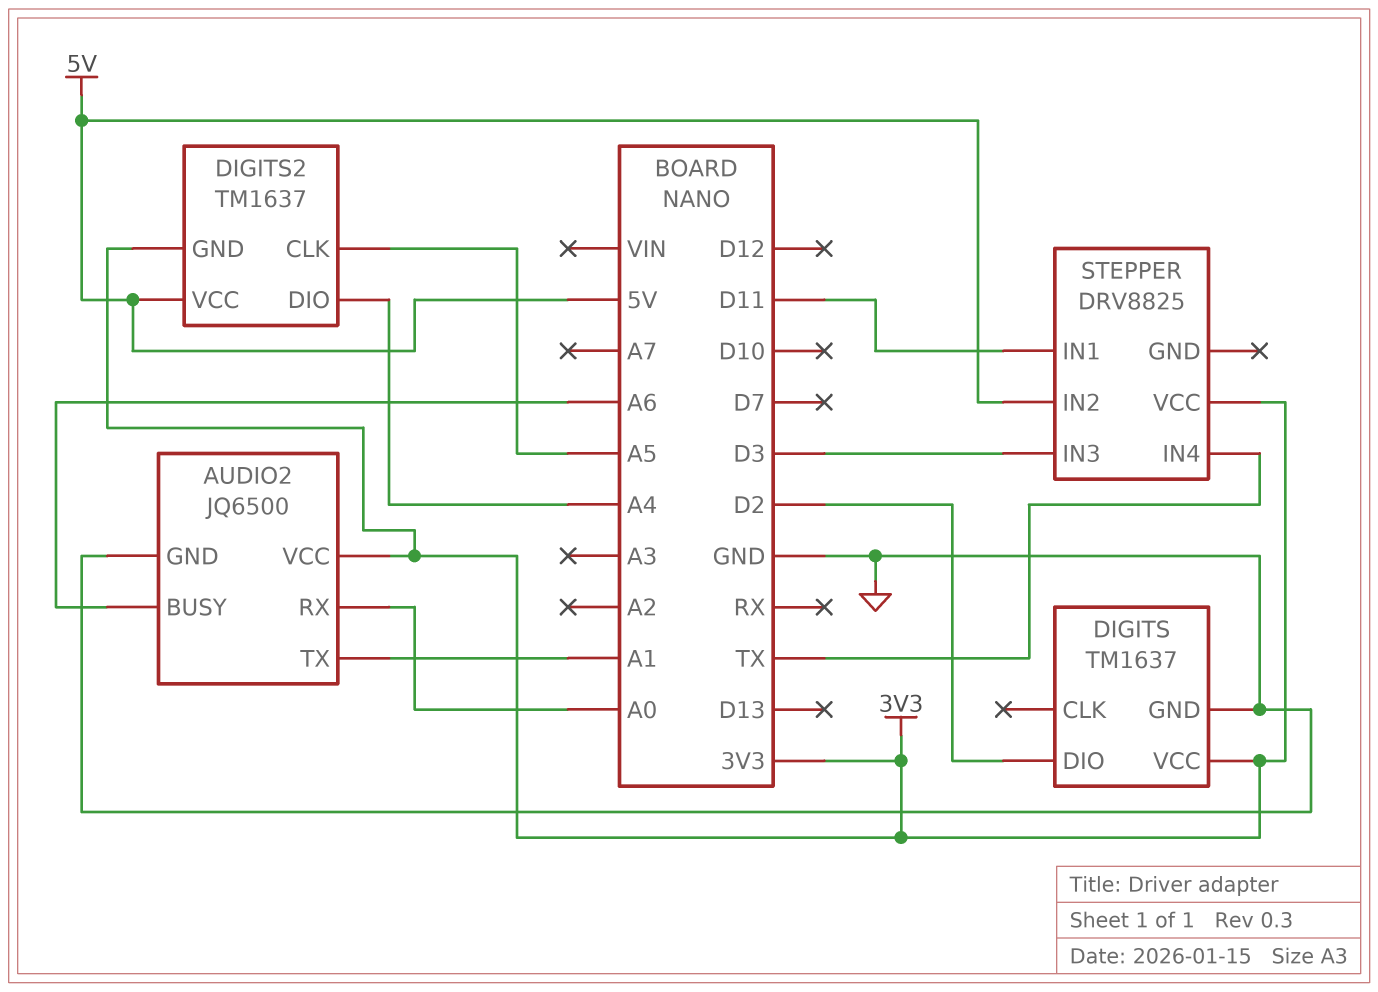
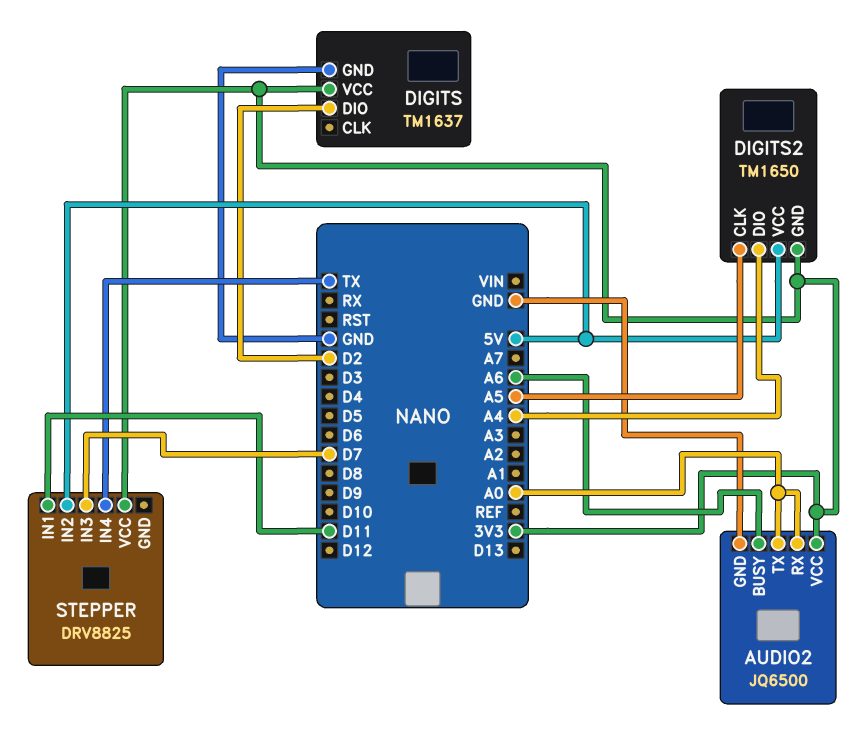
AUDIO2 pin TX: A1 -> A0
DIGITS2: TM1637 -> TM1650
STEPPER pin IN3: D3 -> D7

